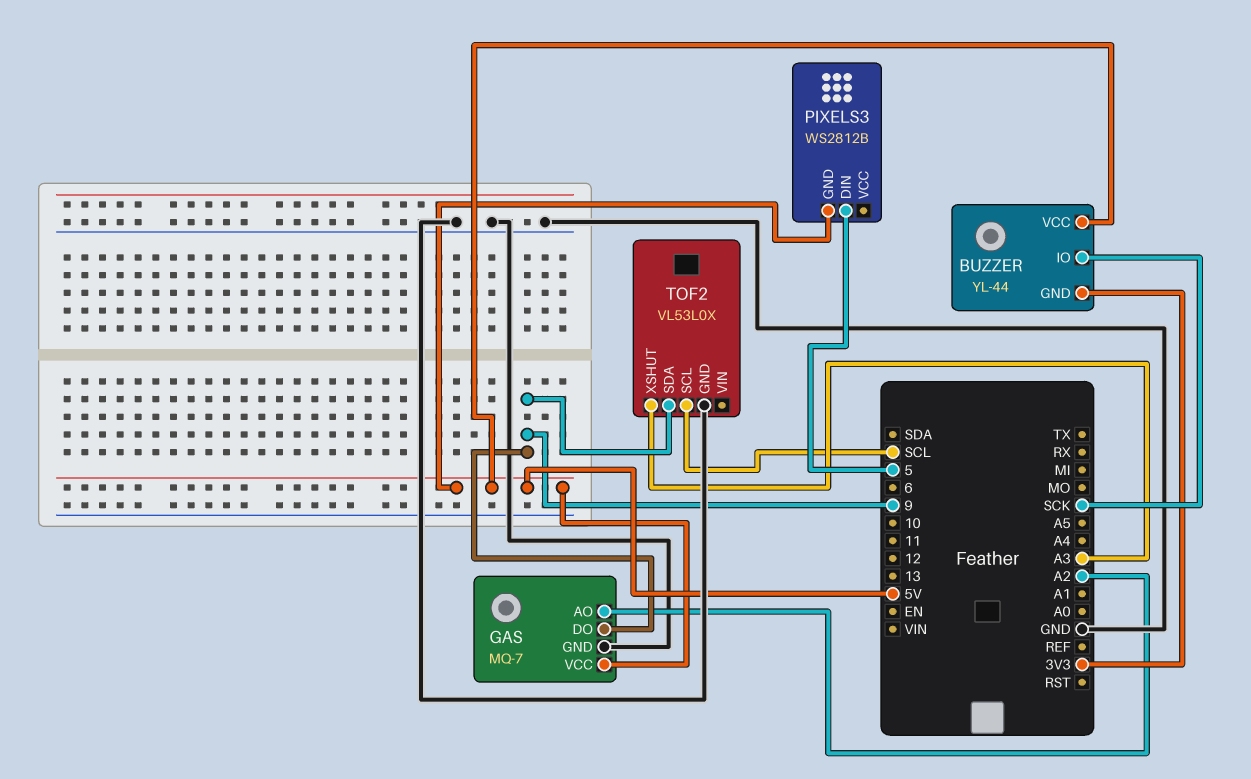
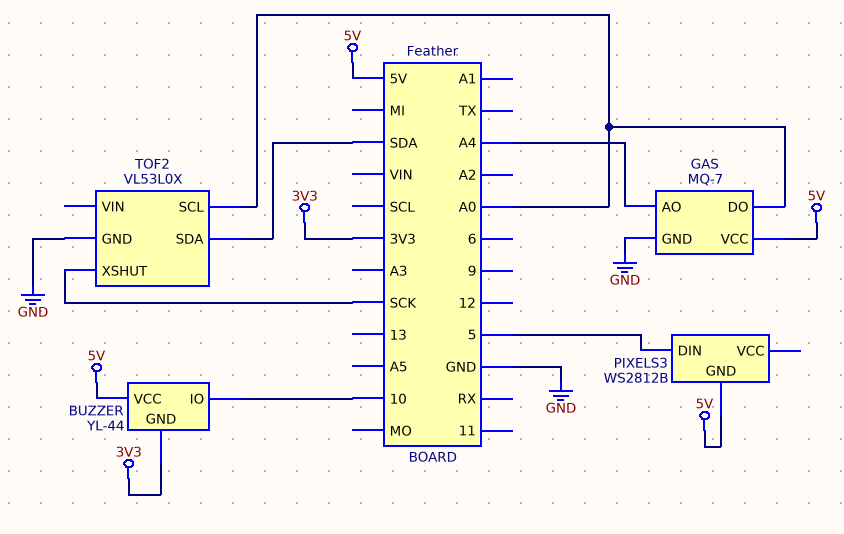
BUZZER pin IO: SCK -> 10
GAS pin AO: A2 -> A4
GAS pin DO: 9 -> A0
TOF2 pin SCL: SCL -> A0
TOF2 pin SDA: 9 -> SDA
TOF2 pin XSHUT: A3 -> SCK

